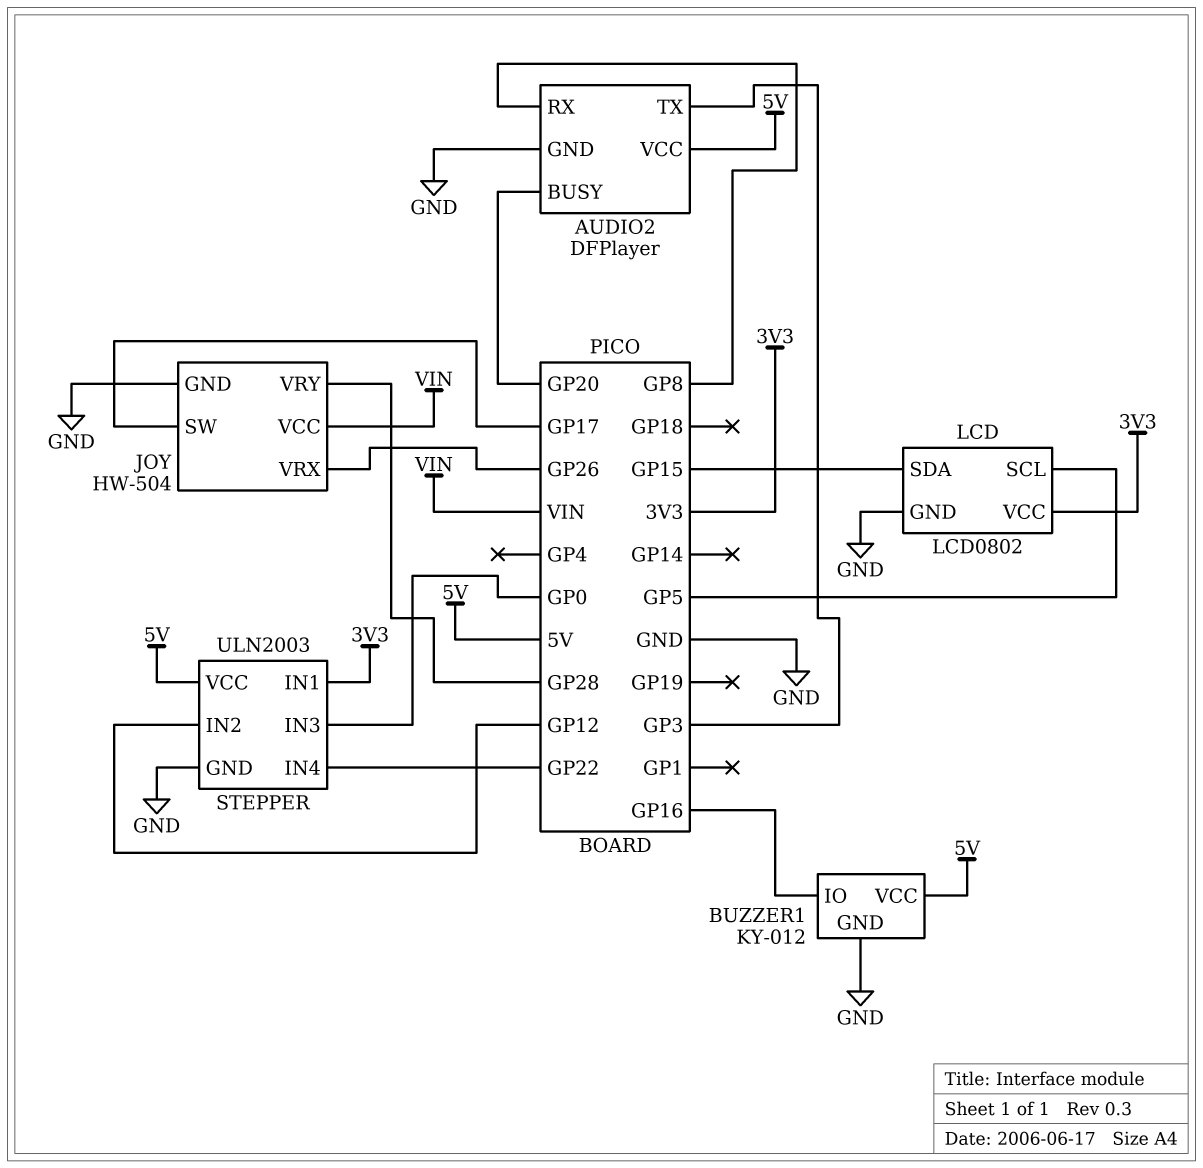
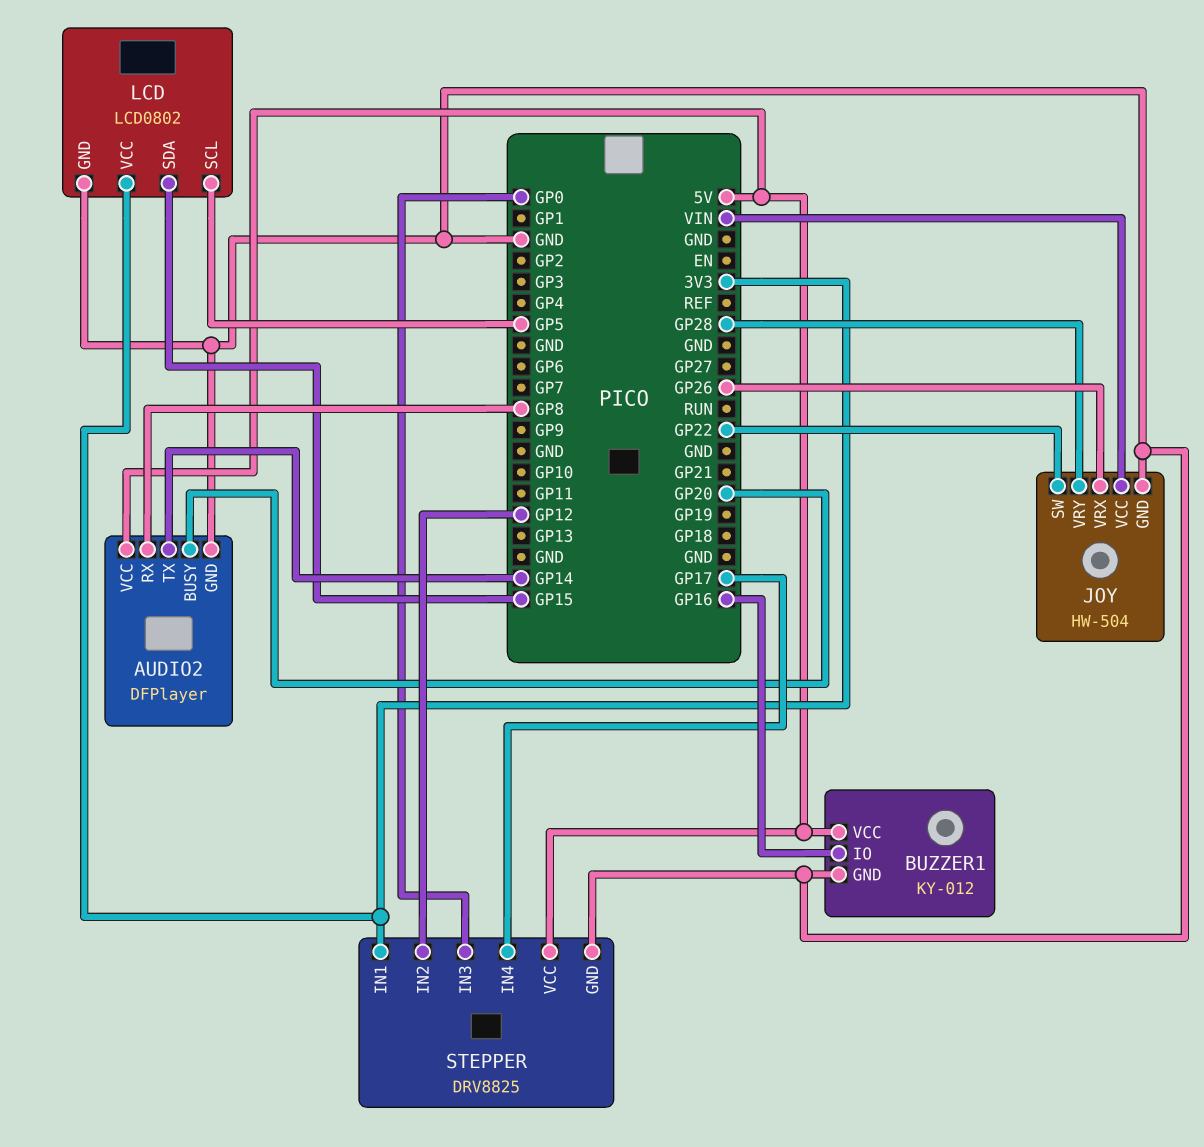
AUDIO2 pin TX: GP3 -> GP14
JOY pin SW: GP17 -> GP22
STEPPER: ULN2003 -> DRV8825
STEPPER pin IN4: GP22 -> GP17

